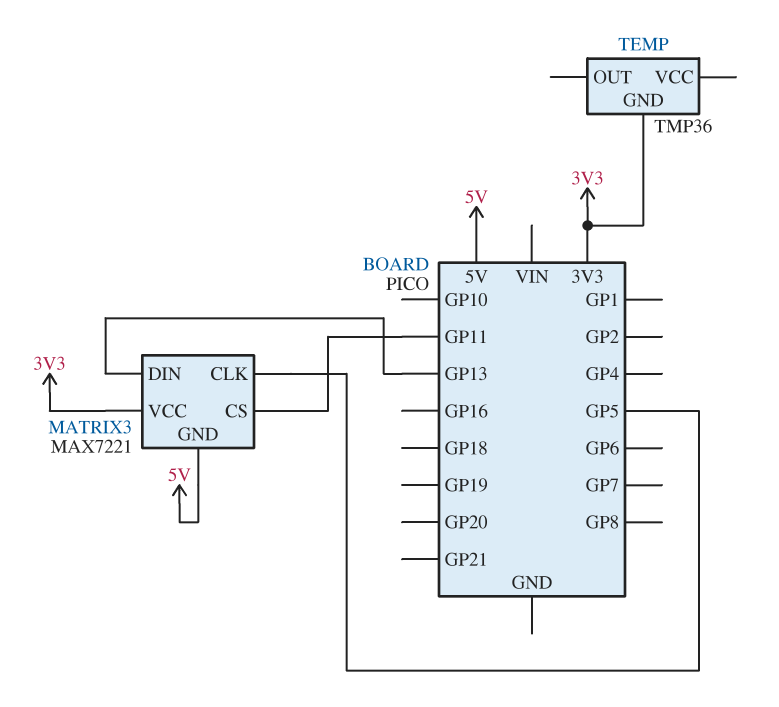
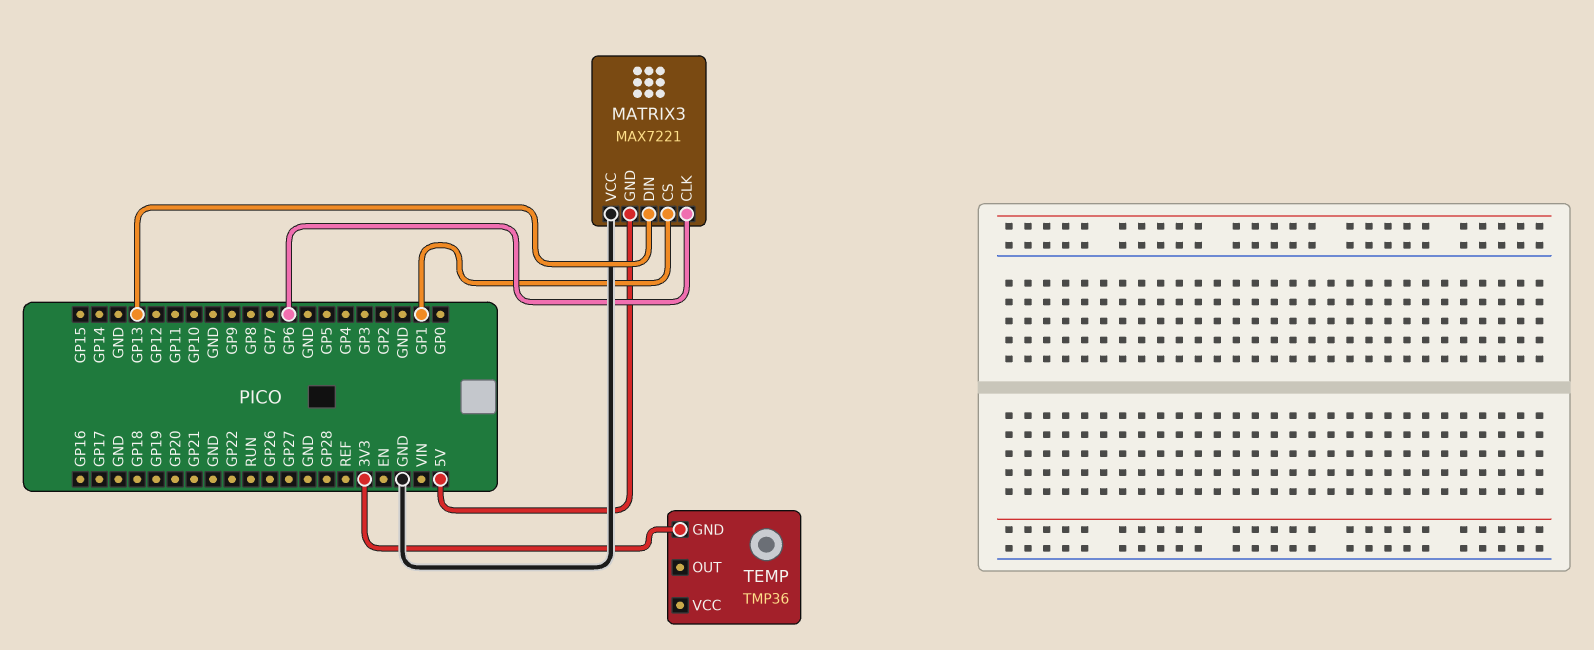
MATRIX3 pin CLK: GP5 -> GP6
MATRIX3 pin CS: GP11 -> GP1
MATRIX3 pin VCC: 3V3 -> GND

